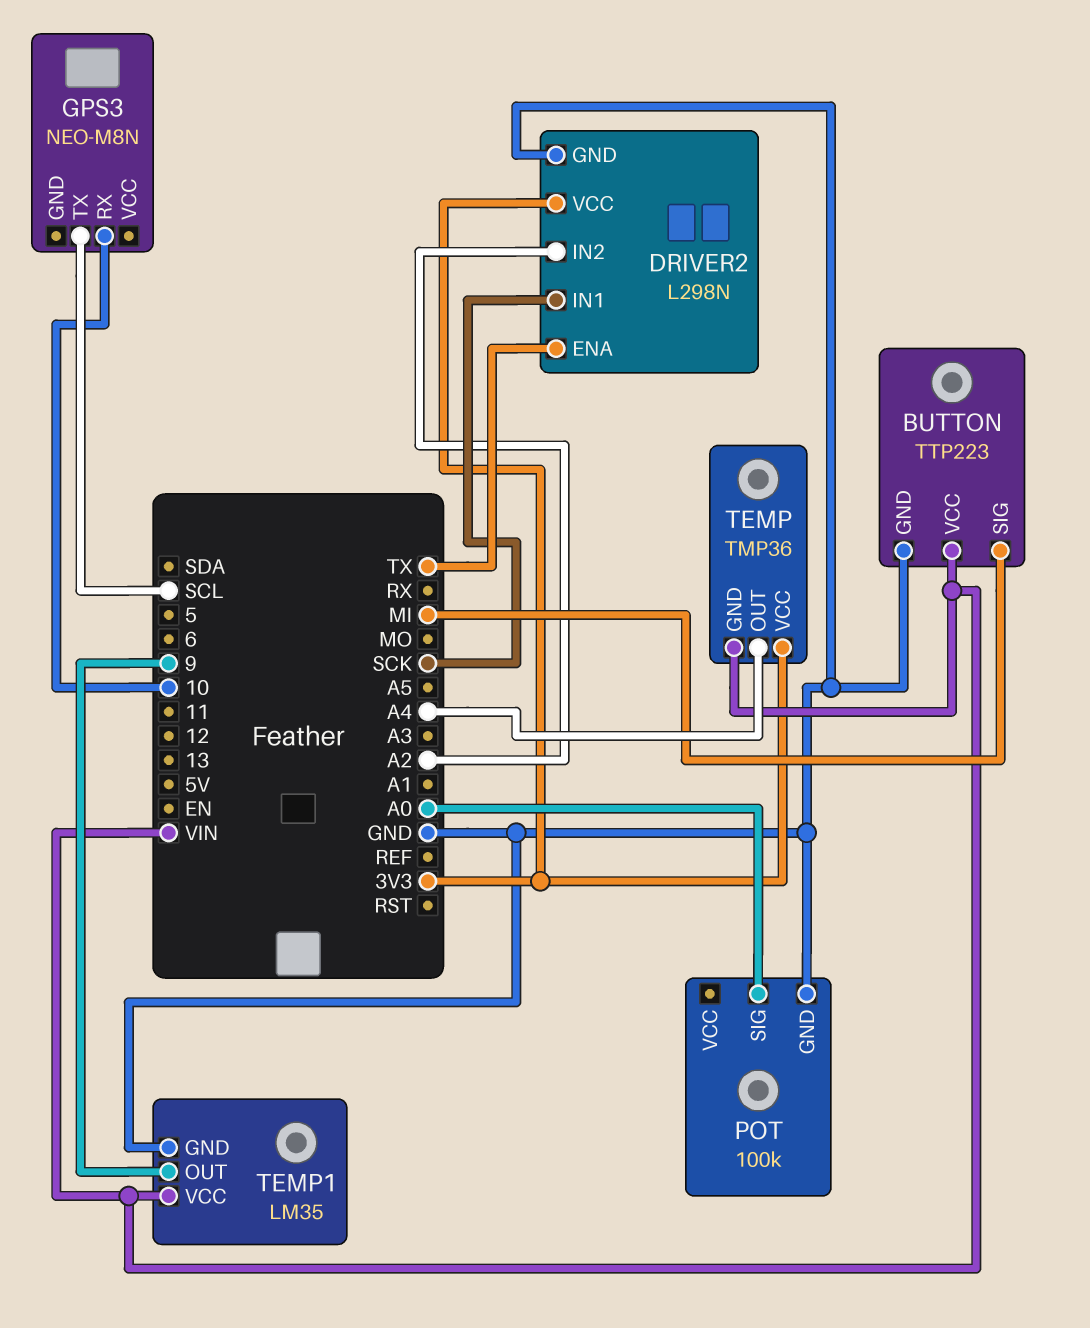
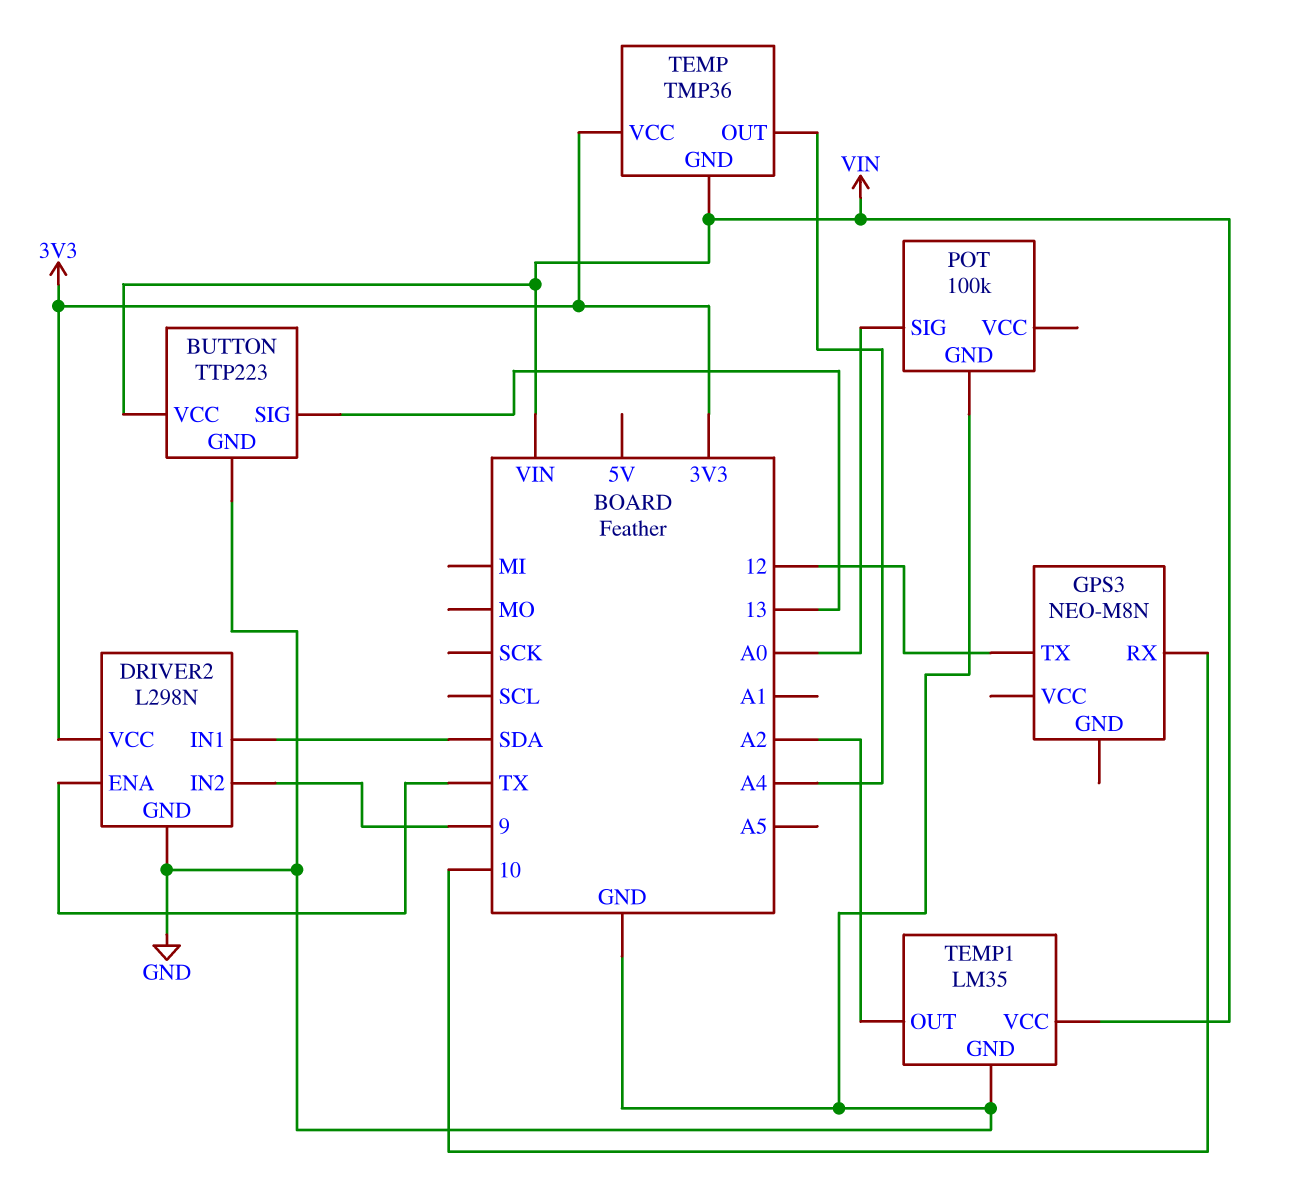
BUTTON pin SIG: MI -> 13
DRIVER2 pin IN1: SCK -> SDA
DRIVER2 pin IN2: A2 -> 9
GPS3 pin TX: SCL -> 12
TEMP1 pin OUT: 9 -> A2

